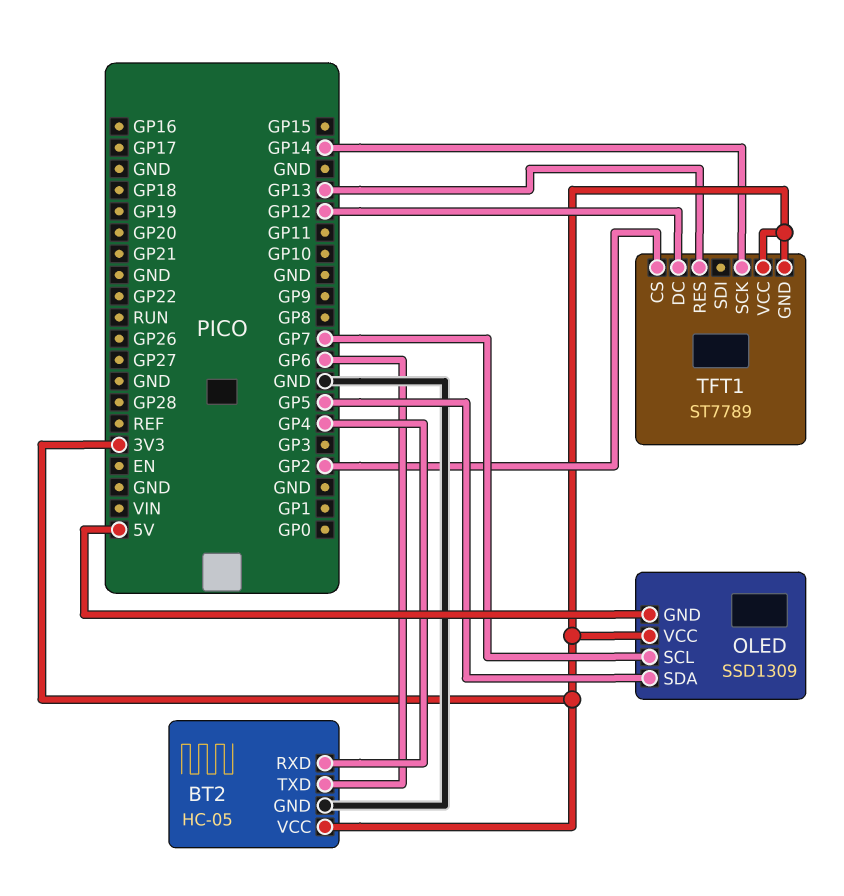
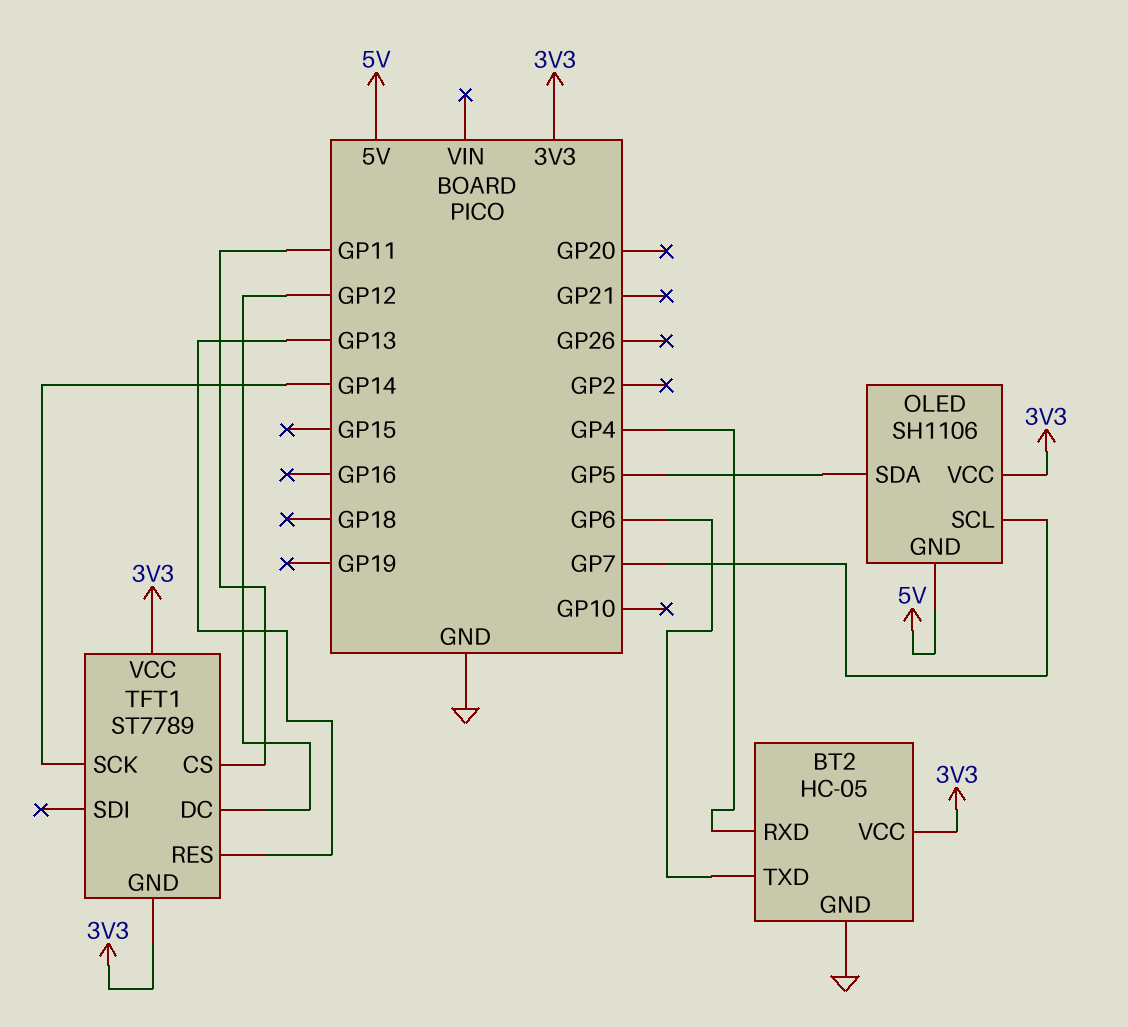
OLED: SSD1309 -> SH1106
TFT1 pin CS: GP2 -> GP11

